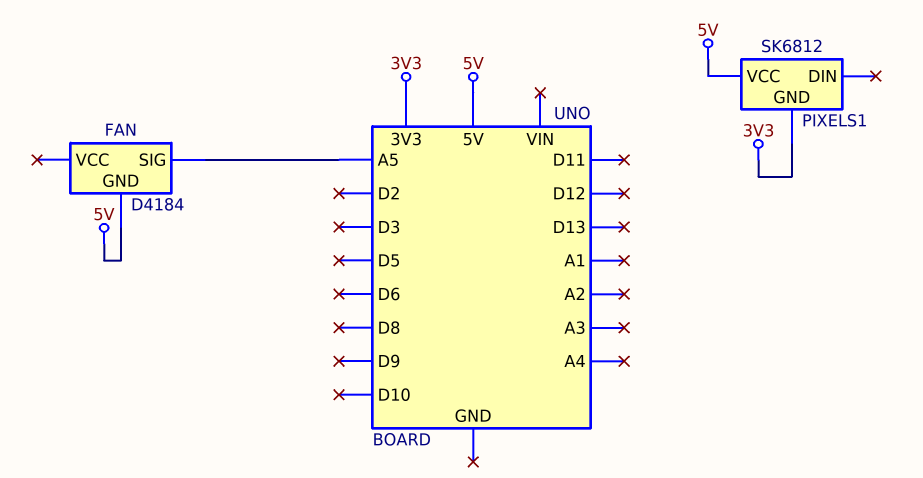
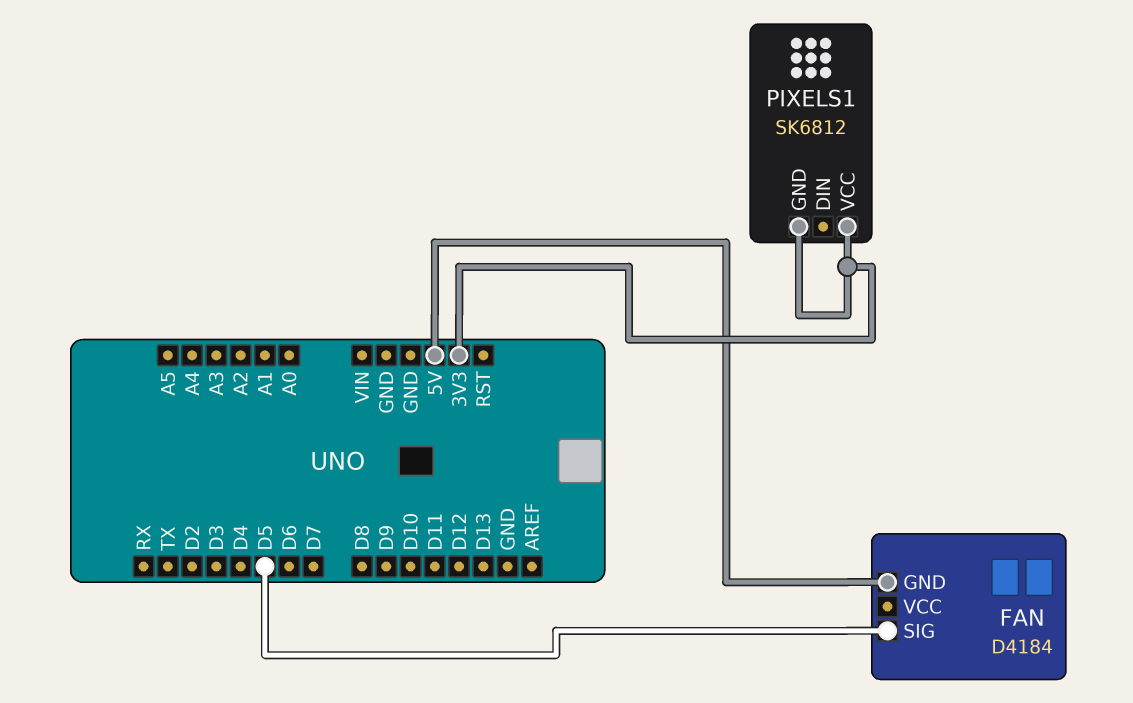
FAN pin SIG: A5 -> D5
PIXELS1 pin VCC: 5V -> 3V3

